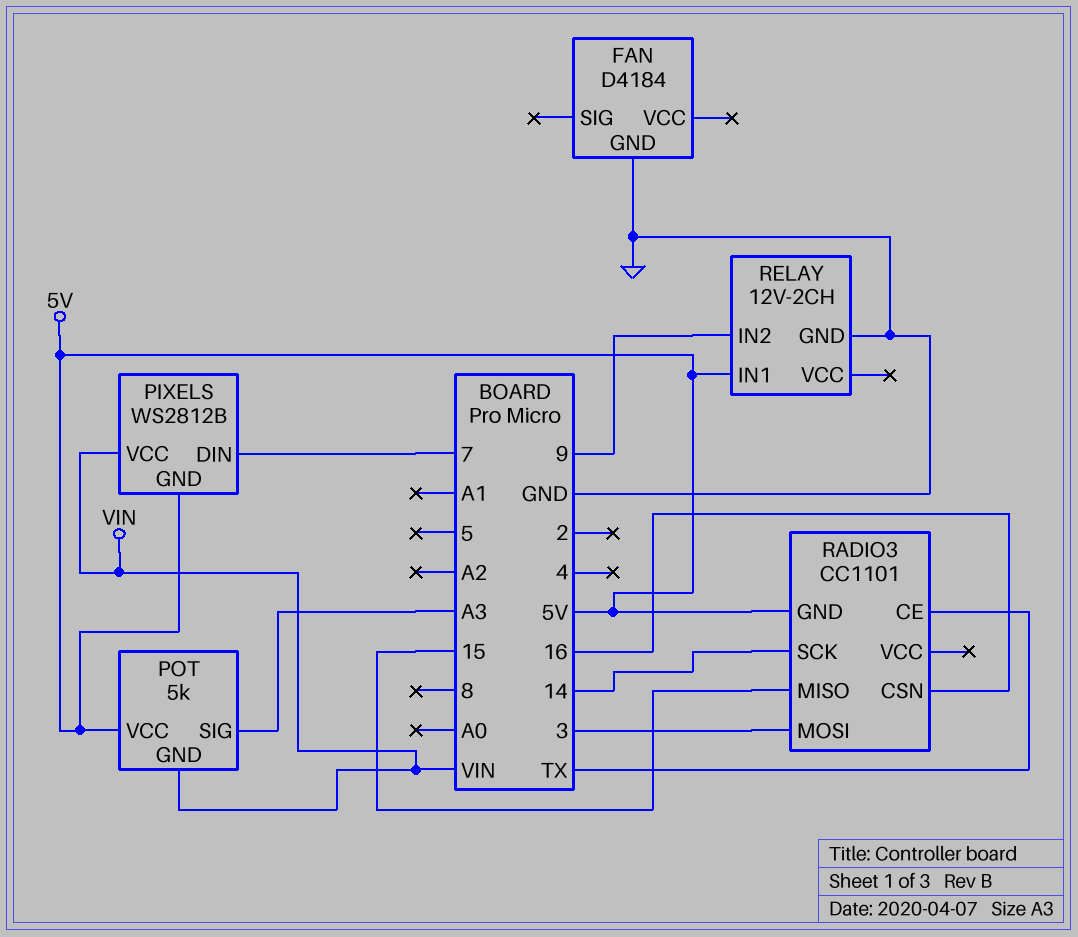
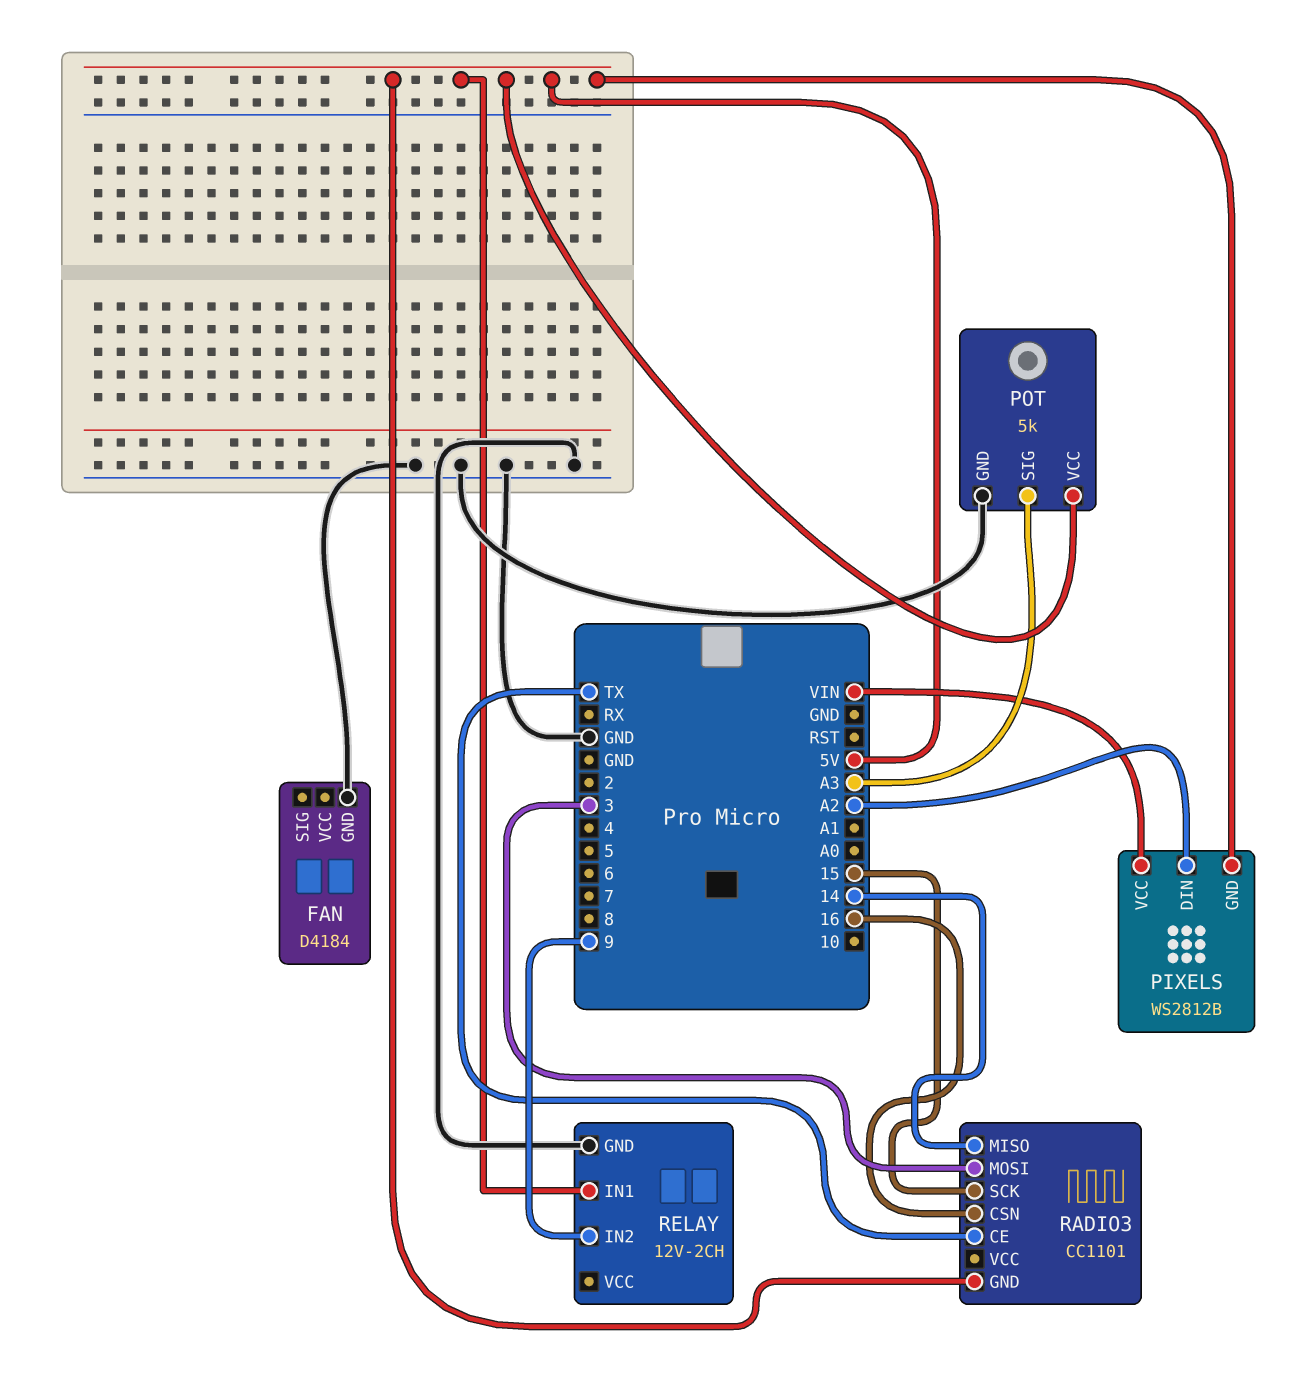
PIXELS pin DIN: 7 -> A2
POT pin GND: VIN -> GND
RADIO3 pin MISO: 15 -> 14
RADIO3 pin SCK: 14 -> 15

